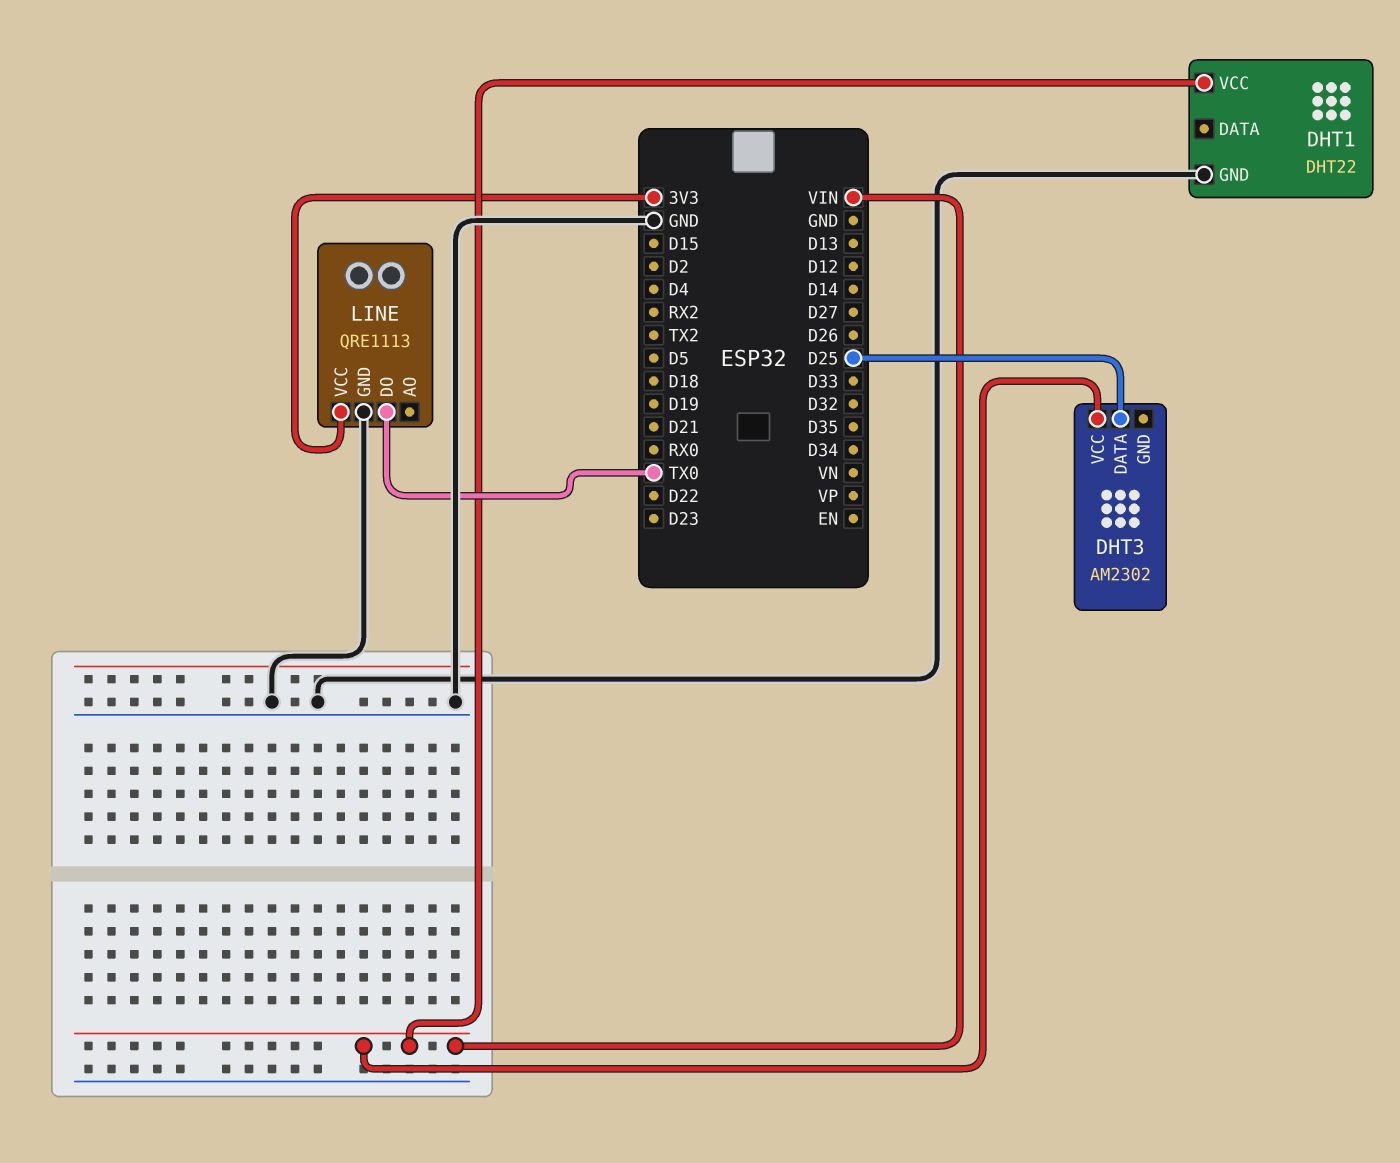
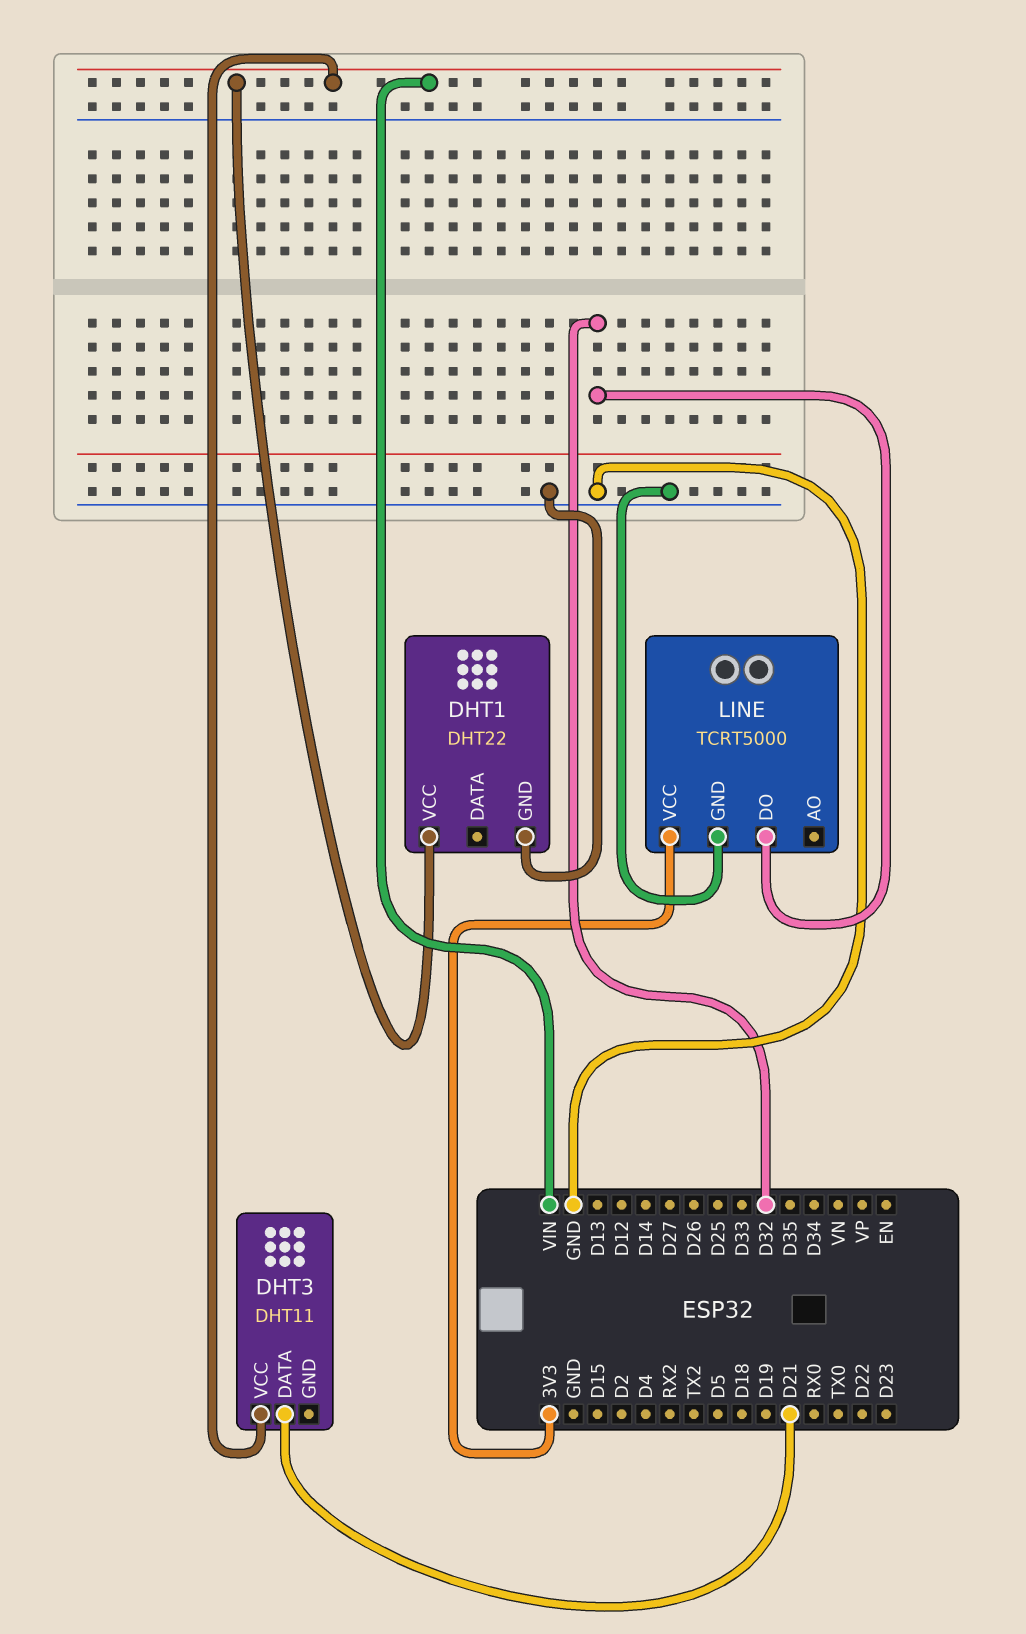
DHT3: AM2302 -> DHT11
DHT3 pin DATA: D25 -> D21
LINE: QRE1113 -> TCRT5000
LINE pin DO: TX0 -> D32

